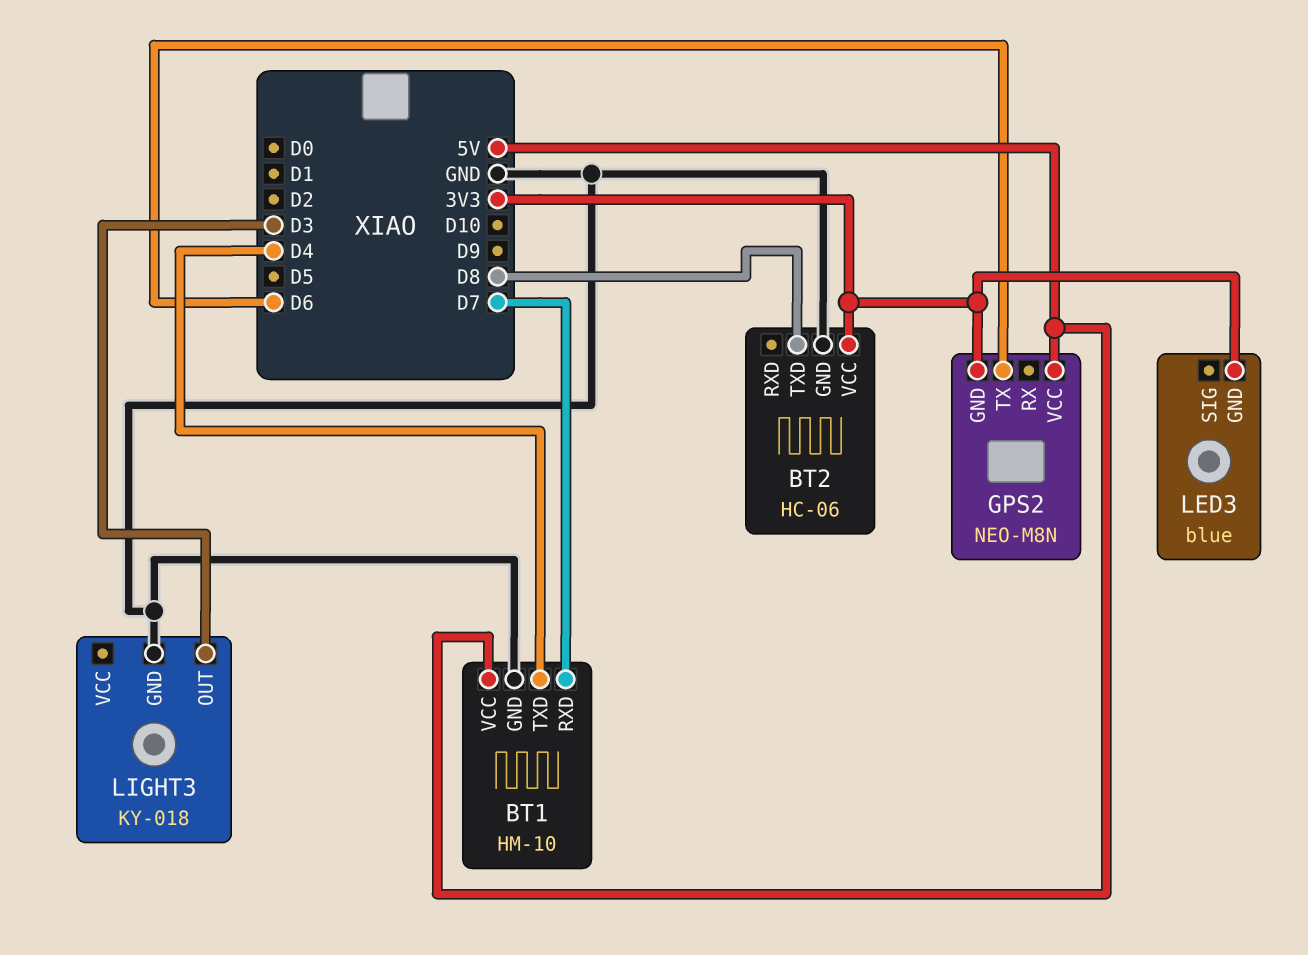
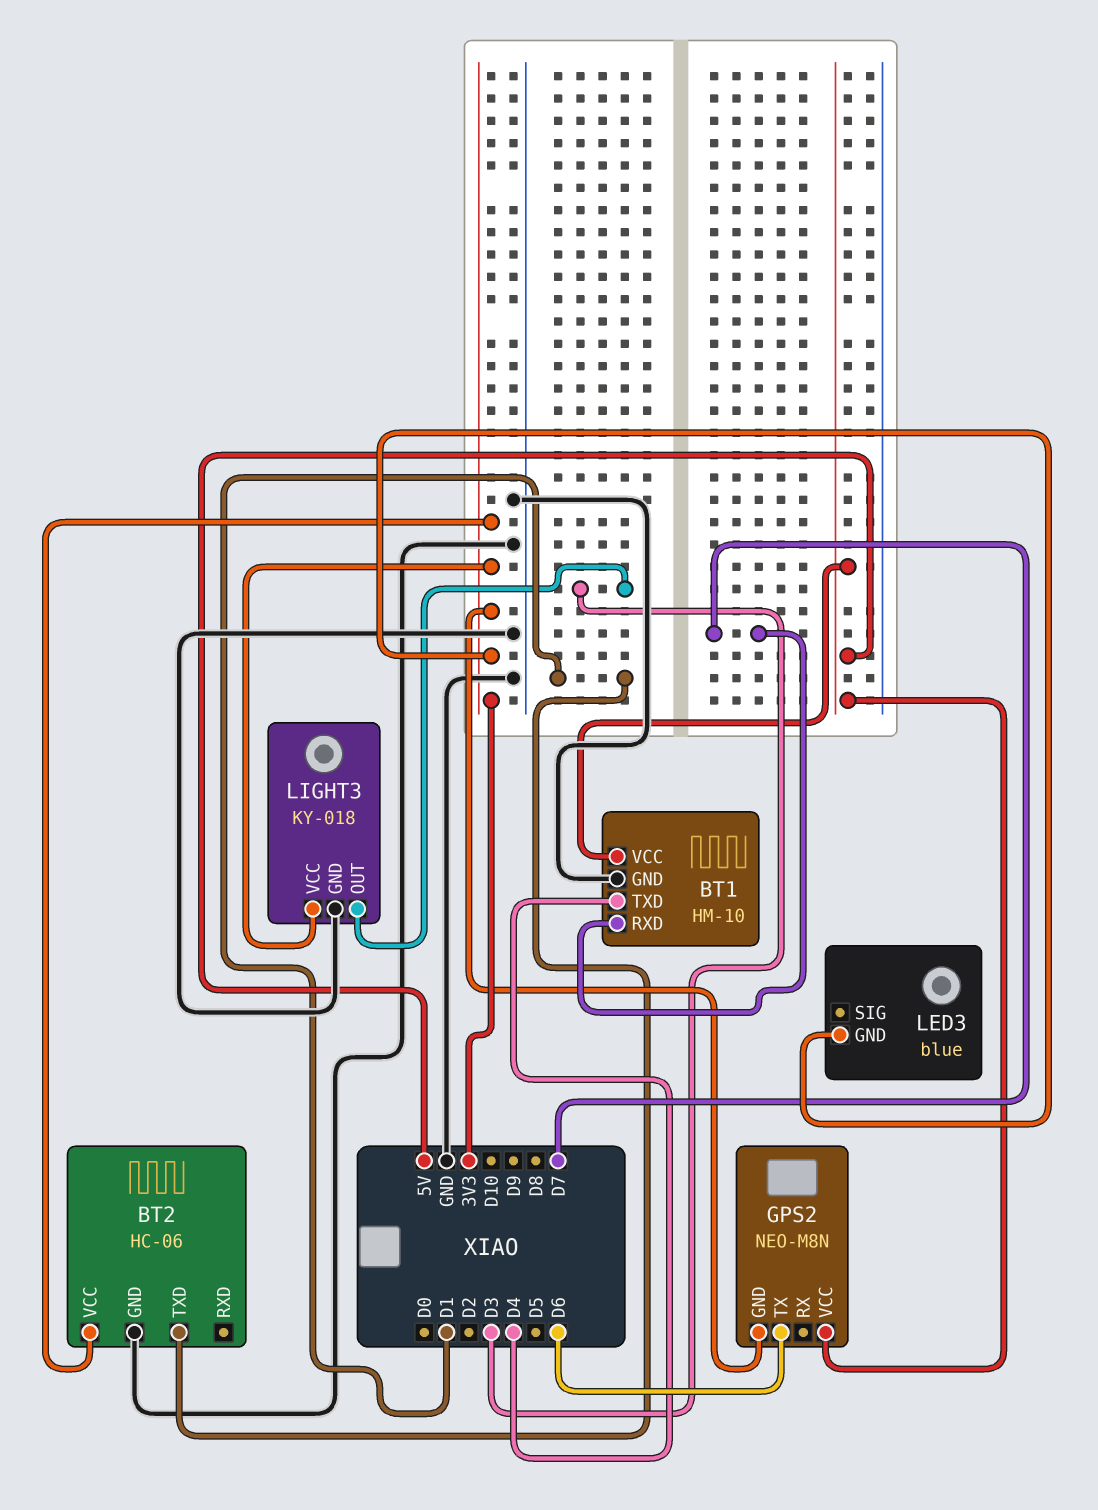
BT2 pin TXD: D8 -> D1
LIGHT3 pin VCC: none -> 3V3

